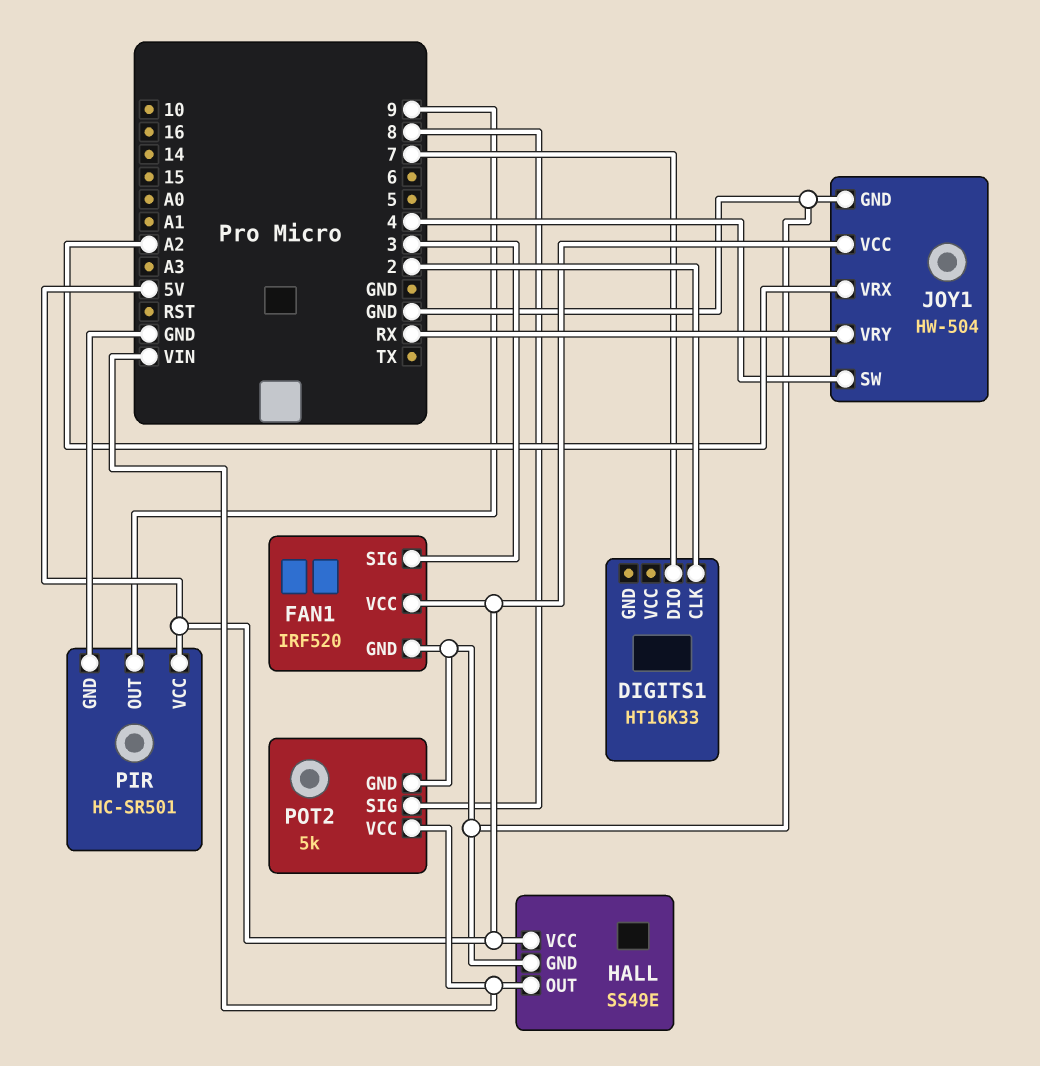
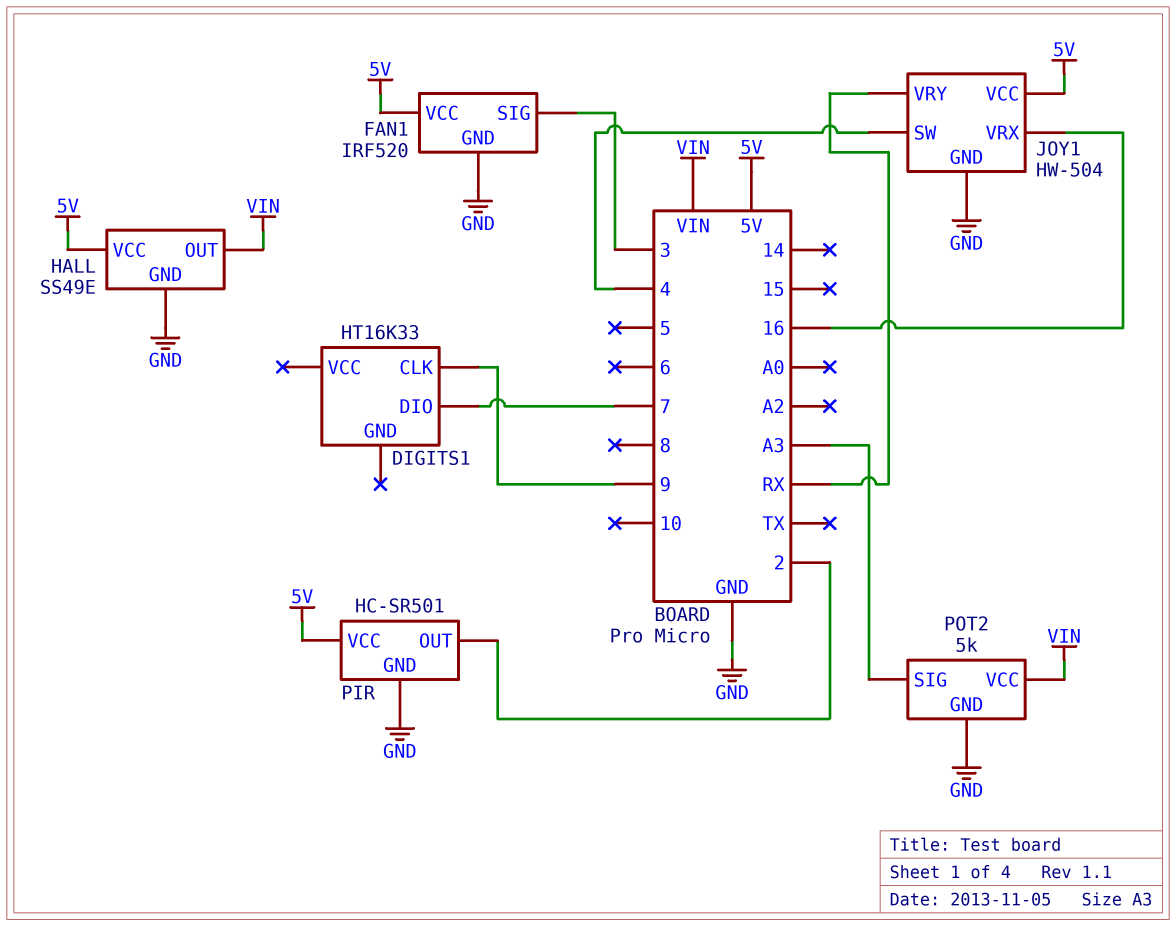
DIGITS1 pin CLK: 2 -> 9
JOY1 pin VRX: A2 -> 16
PIR pin OUT: 9 -> 2
POT2 pin SIG: 8 -> A3

